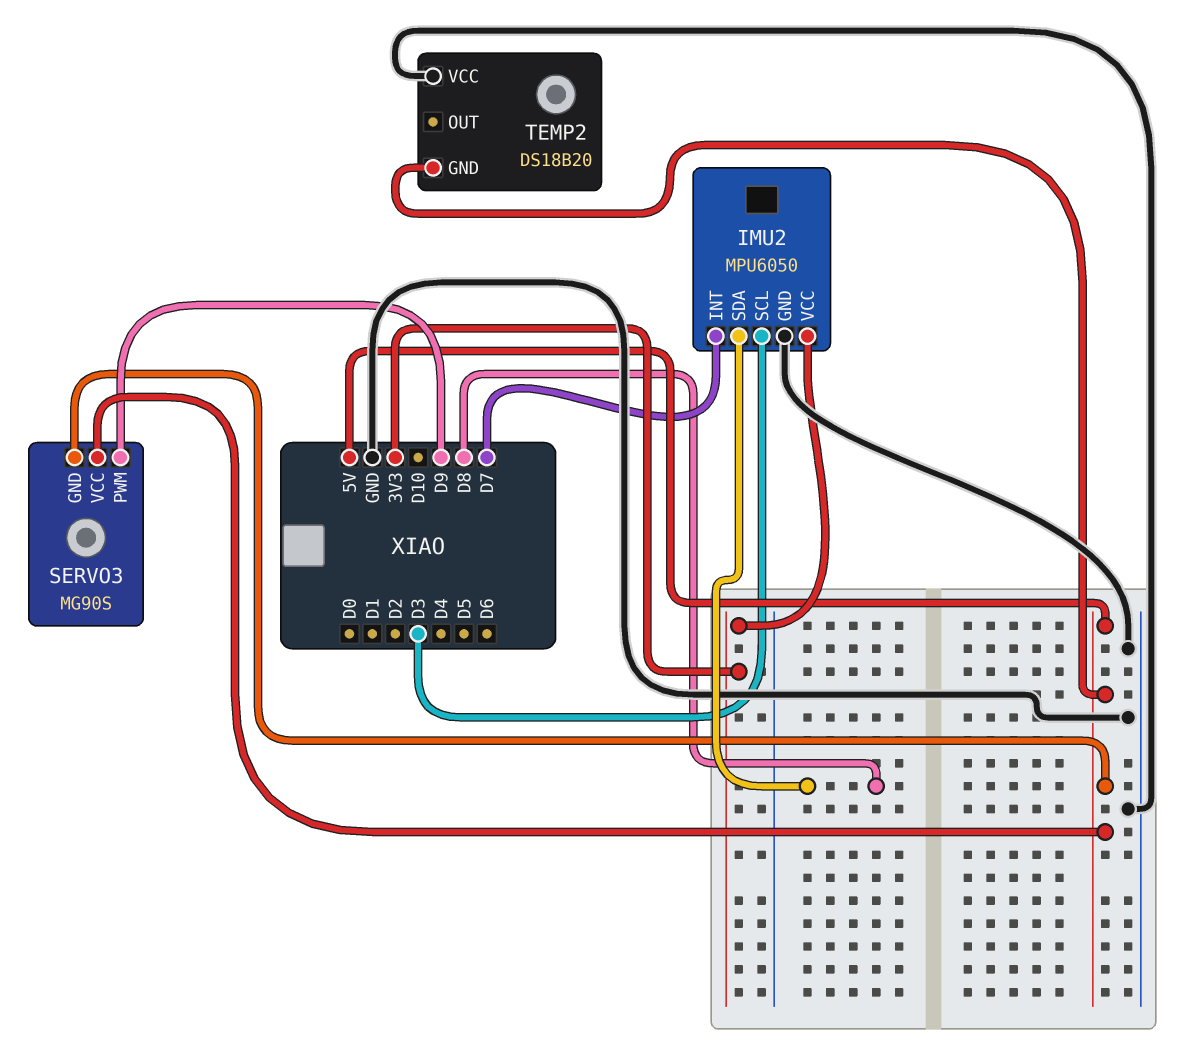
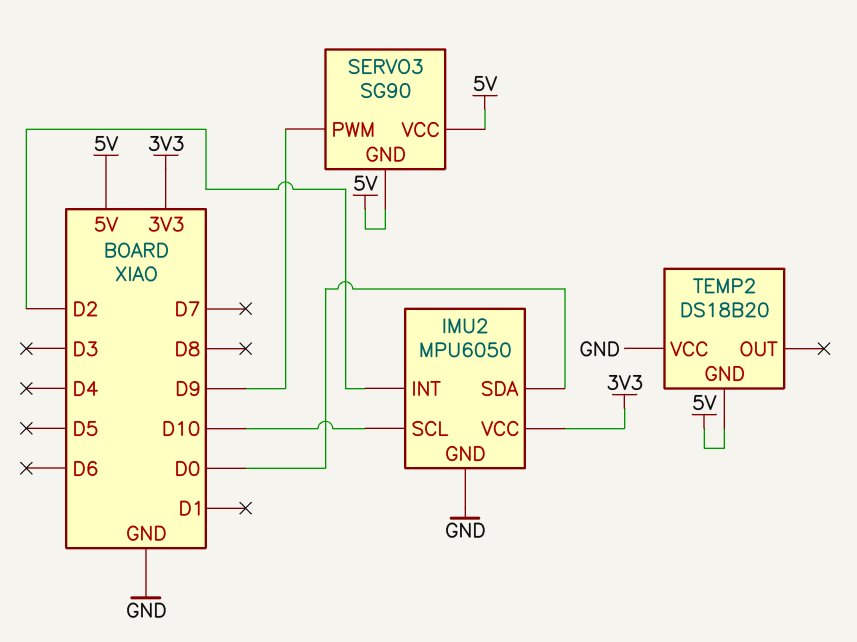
IMU2 pin INT: D7 -> D2
IMU2 pin SCL: D3 -> D10
IMU2 pin SDA: D8 -> D0
SERVO3: MG90S -> SG90

